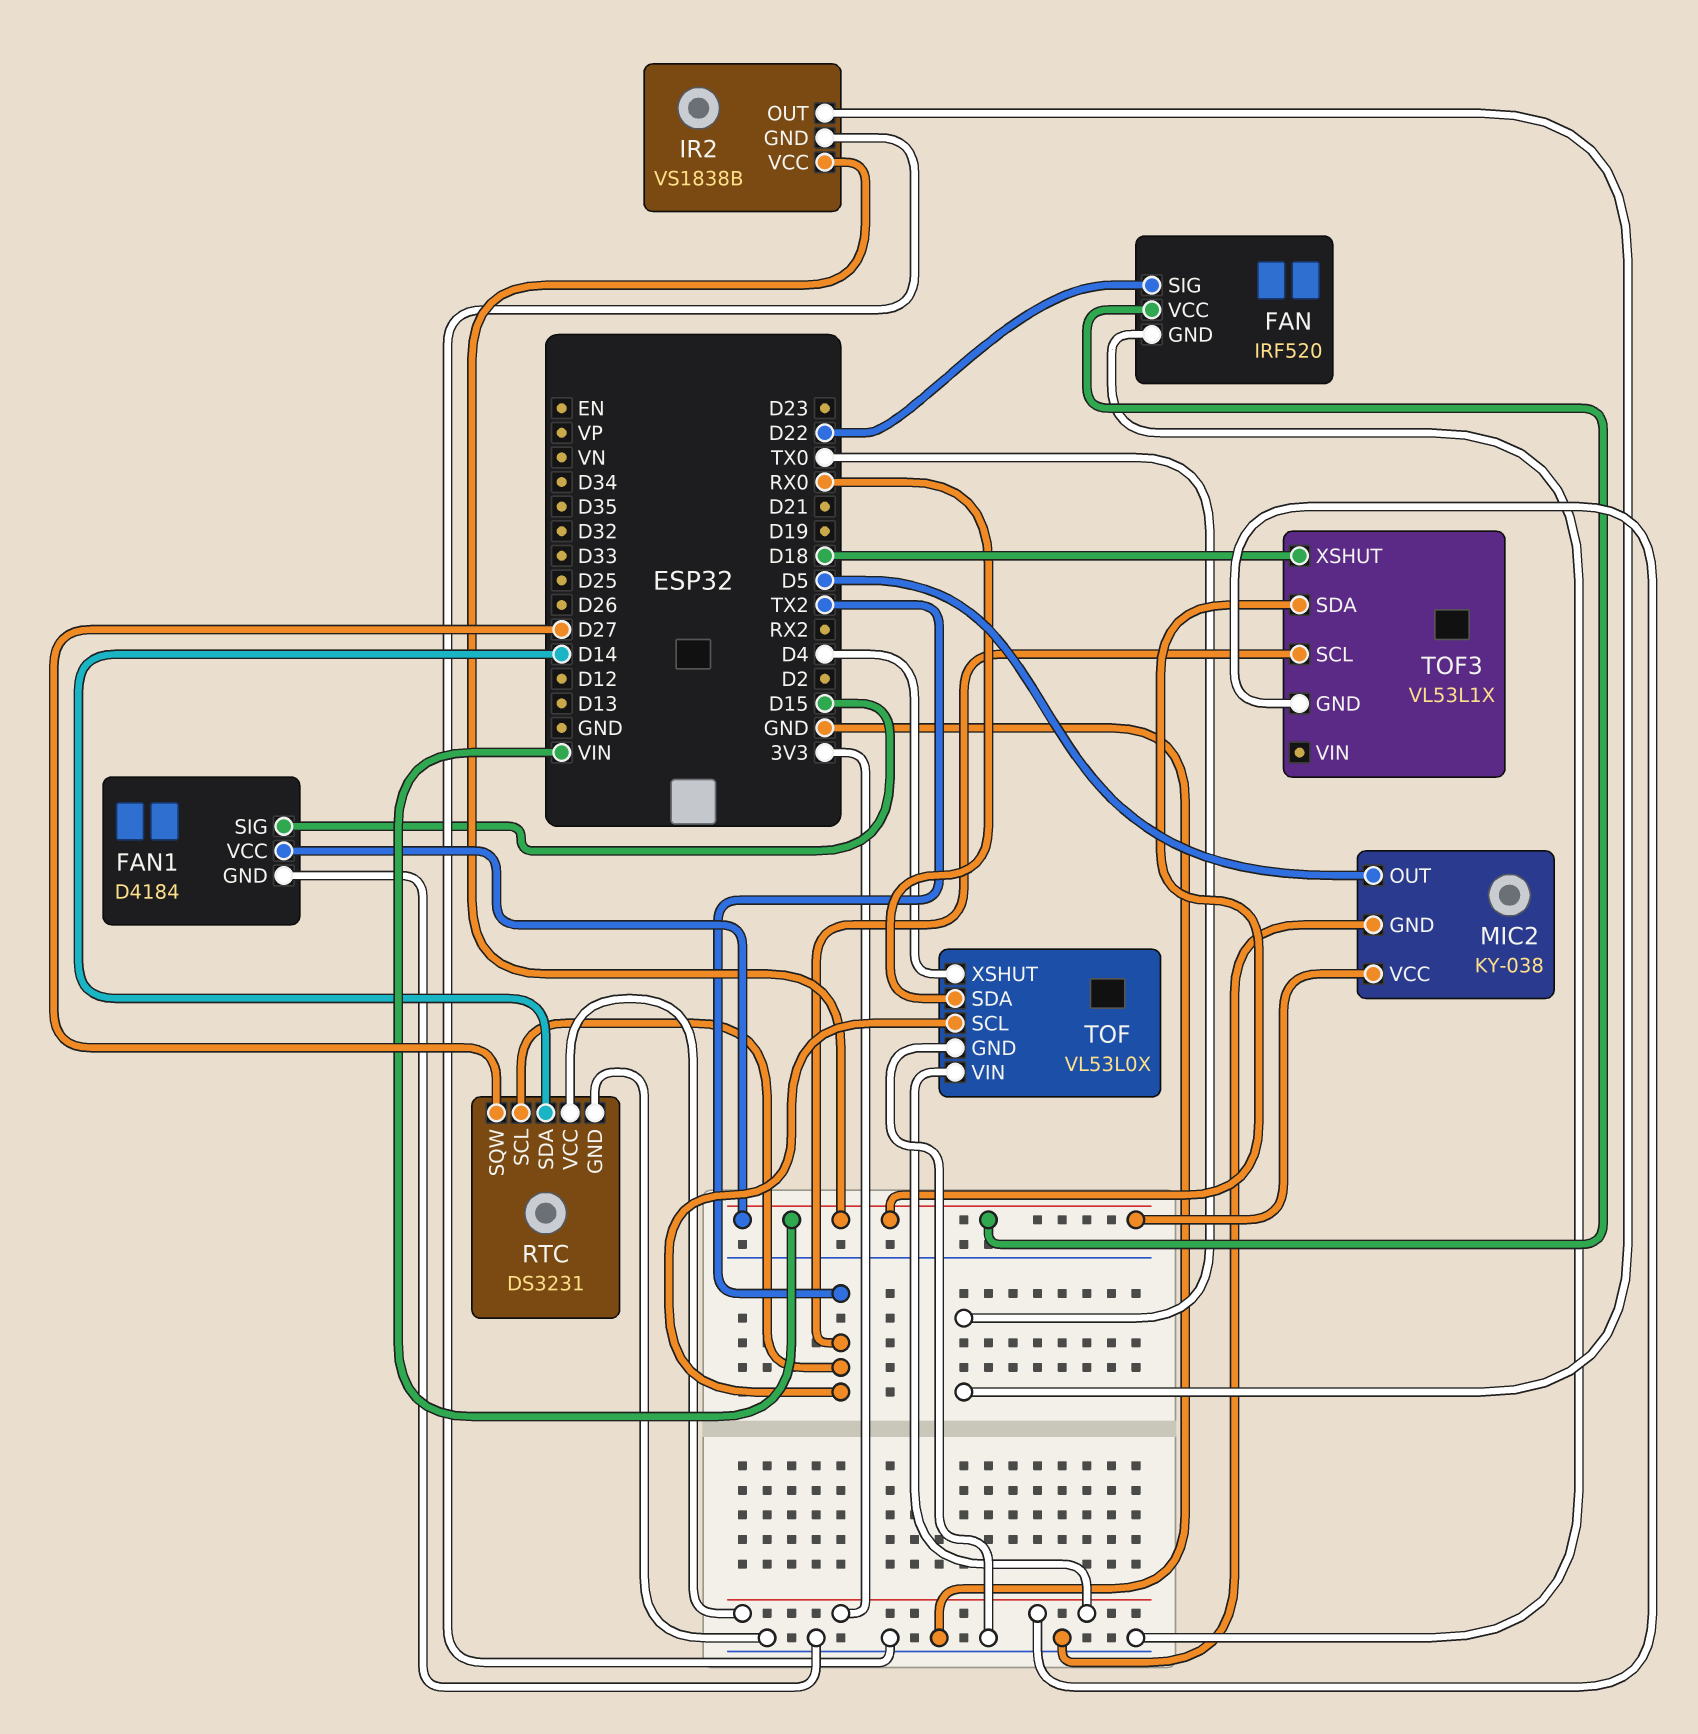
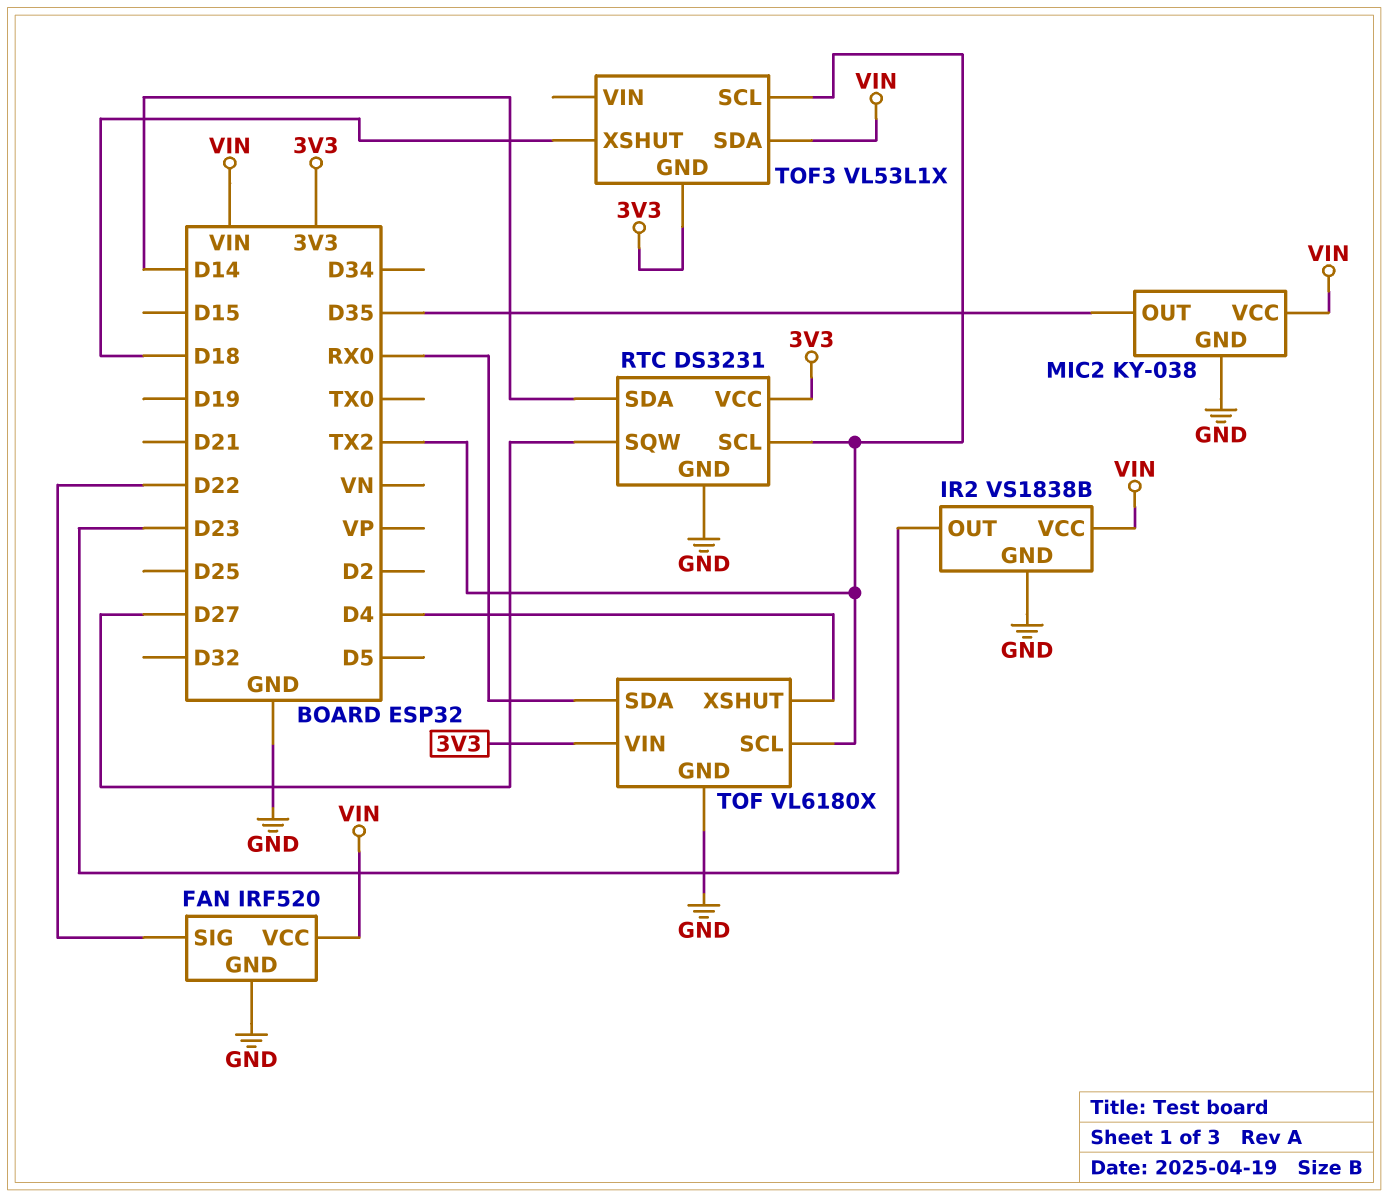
FAN1: D4184 -> none
FAN1 pin GND: GND -> none
FAN1 pin SIG: D15 -> none
FAN1 pin VCC: VIN -> none
IR2 pin OUT: TX0 -> D23
MIC2 pin OUT: D5 -> D35
TOF: VL53L0X -> VL6180X

